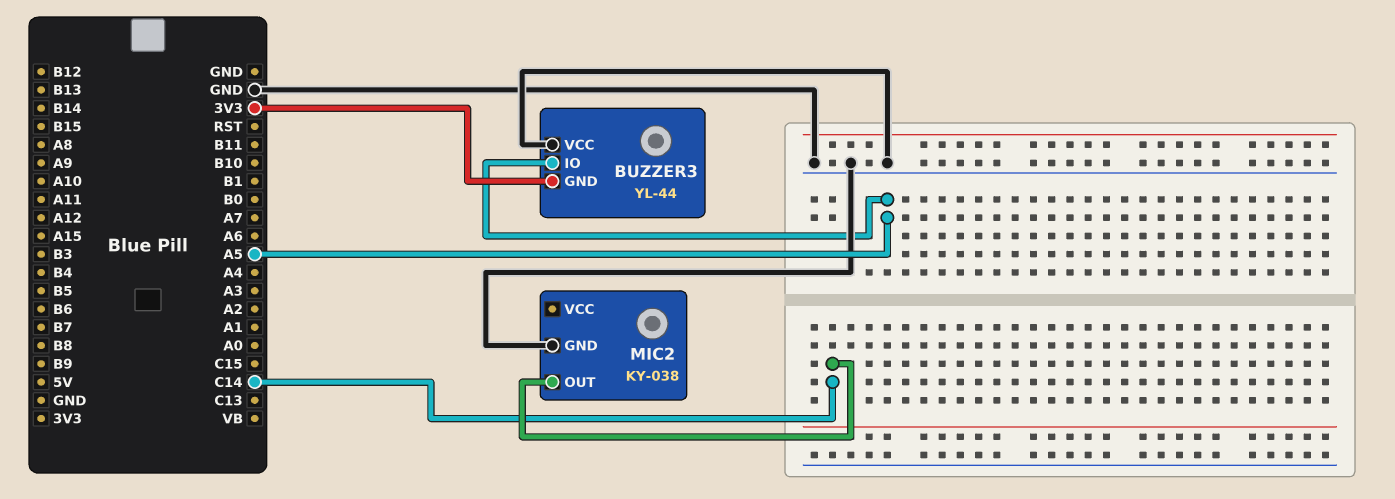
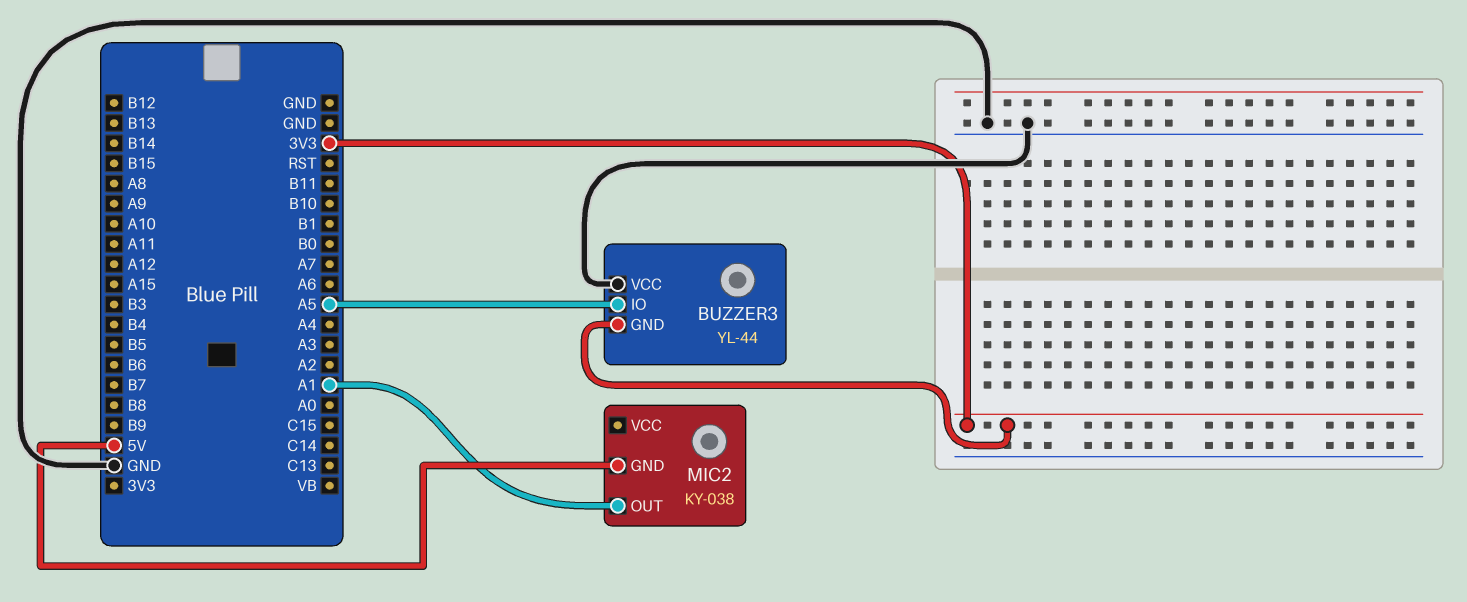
MIC2 pin GND: GND -> 5V
MIC2 pin OUT: C14 -> A1

